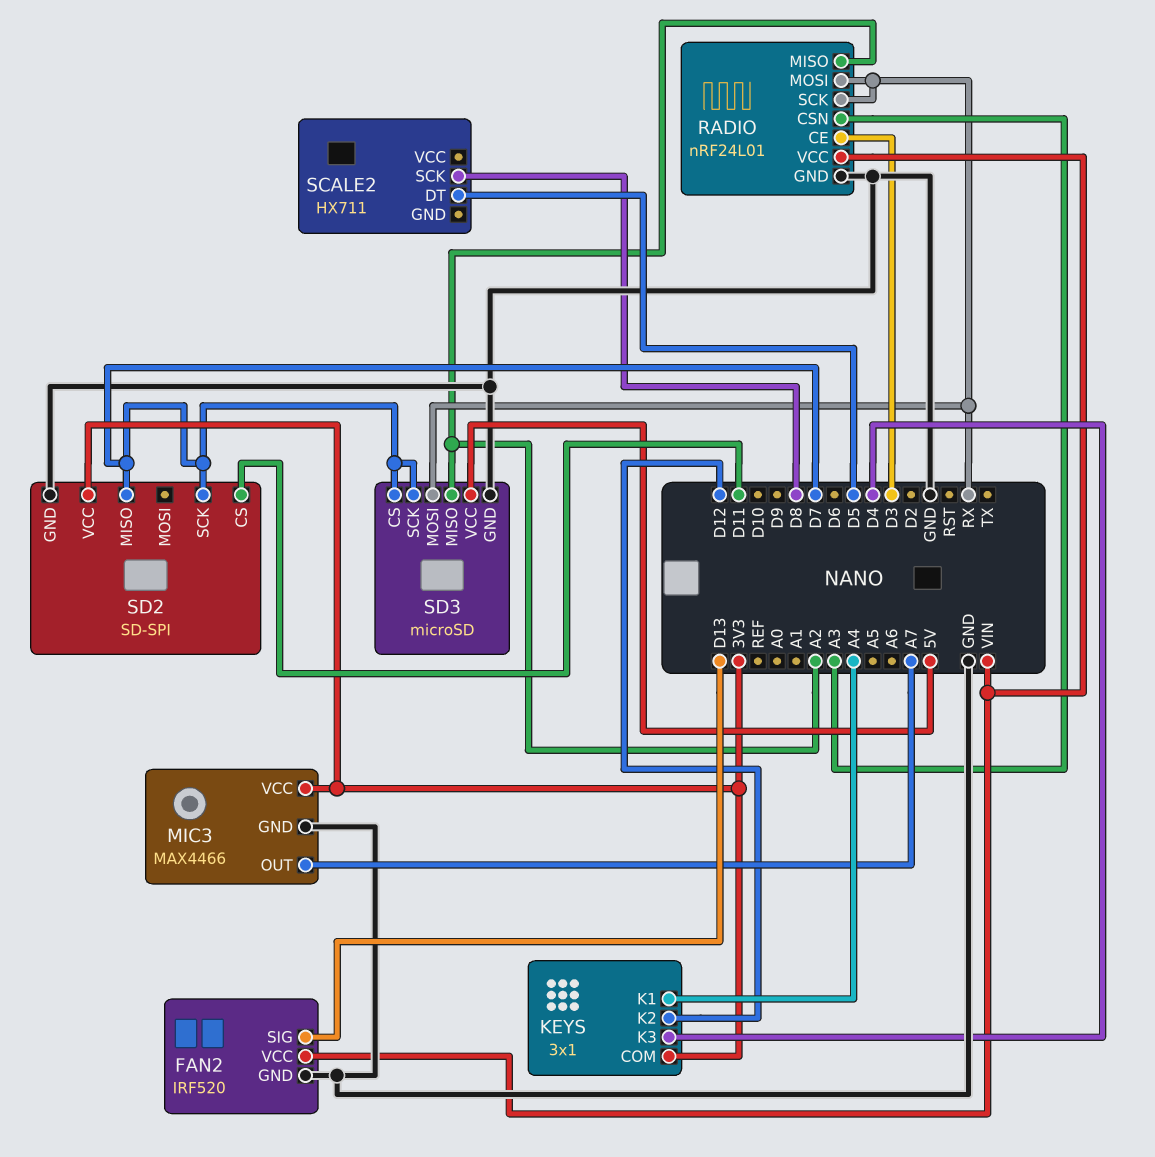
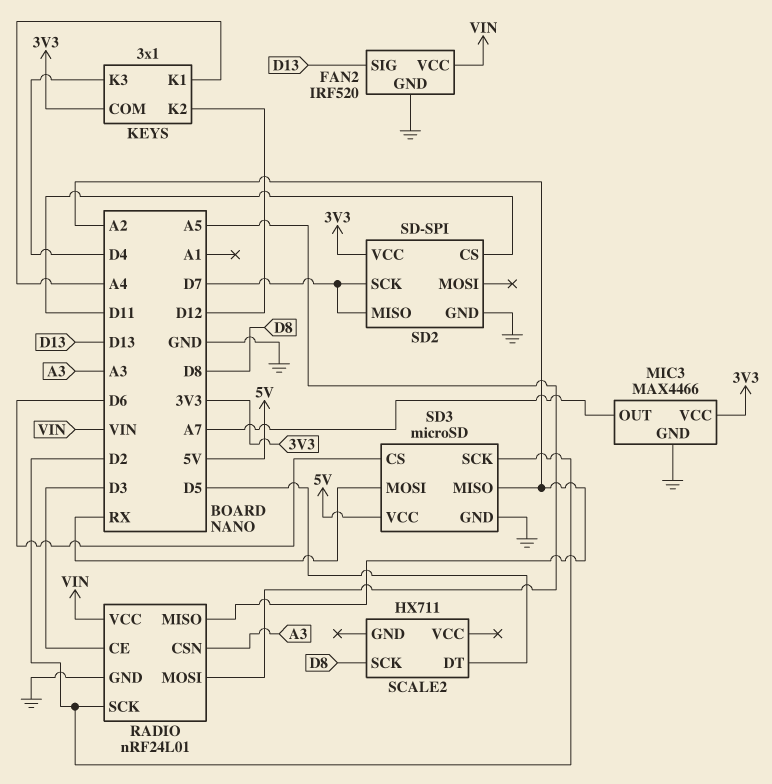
RADIO pin MOSI: RX -> A5
RADIO pin SCK: RX -> D2
SD3 pin CS: D7 -> D6
SD3 pin SCK: D7 -> D2

